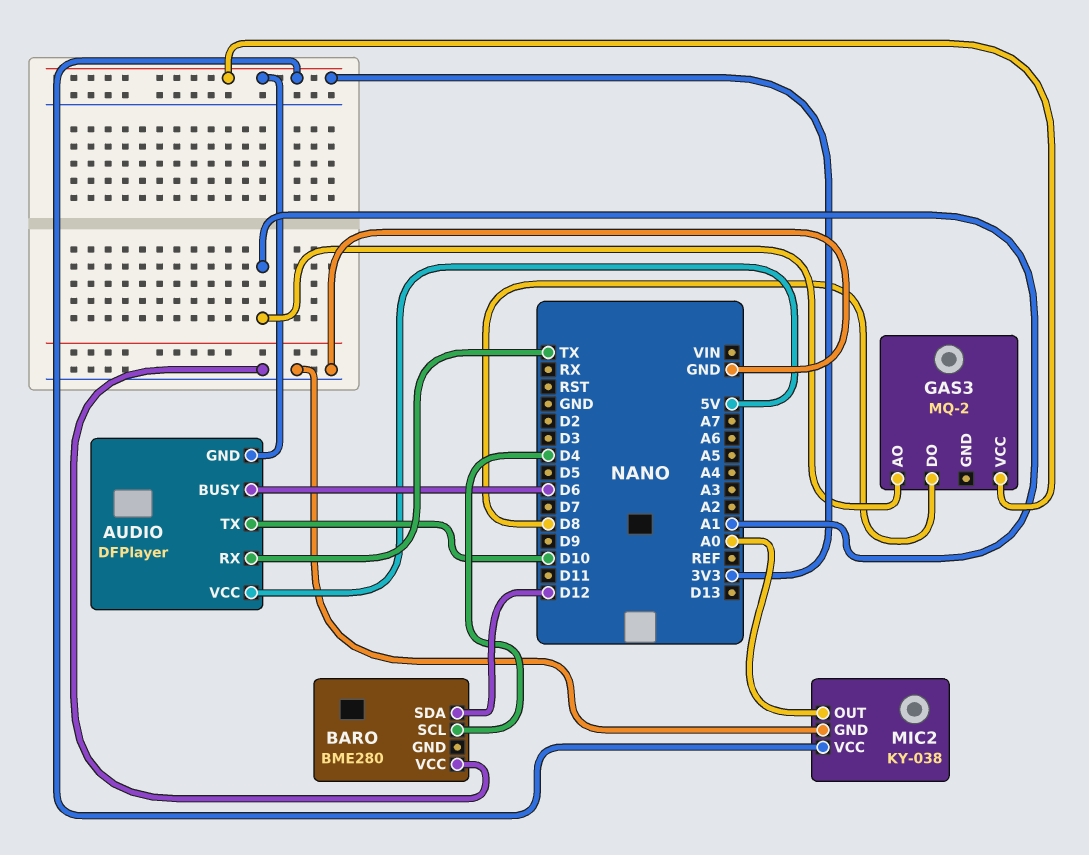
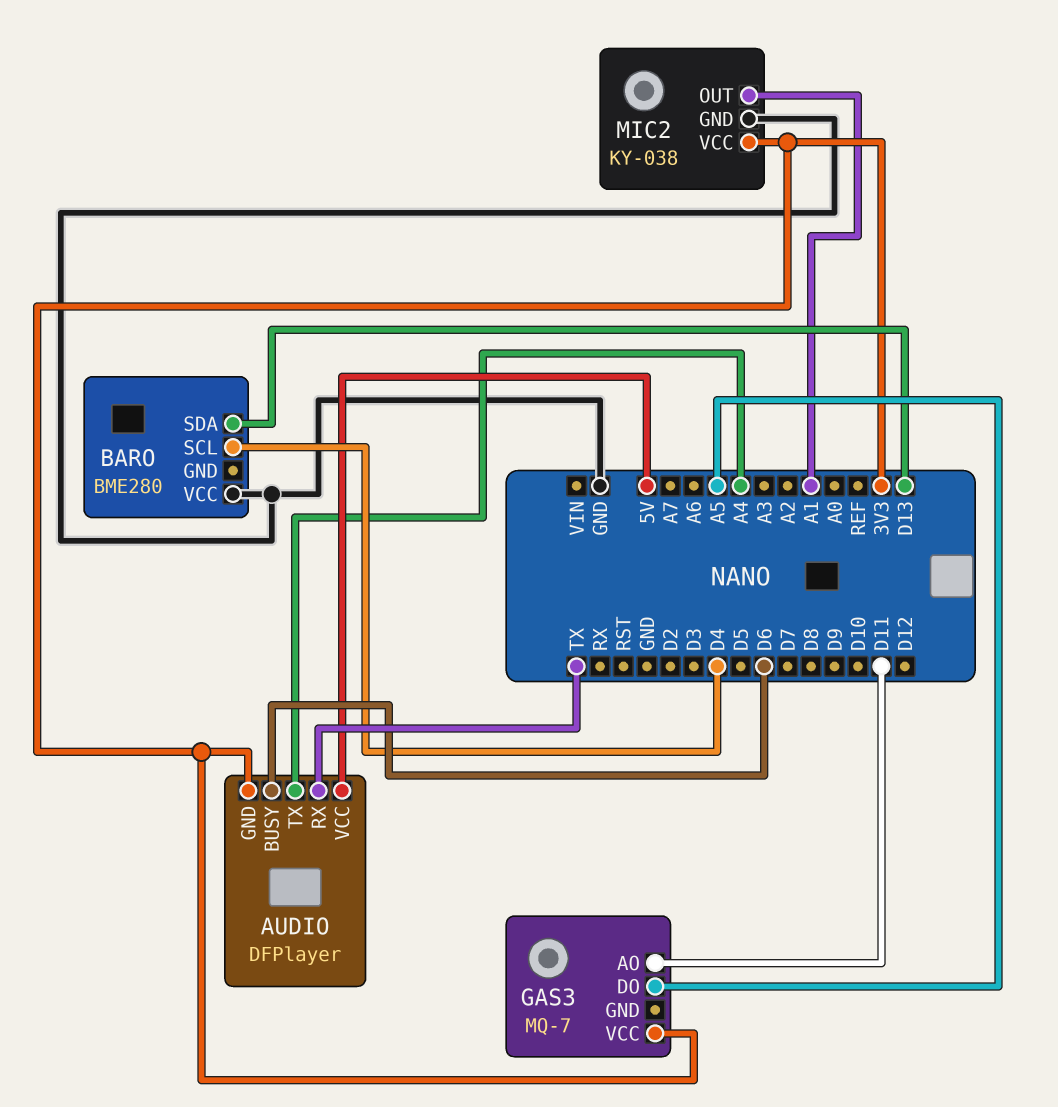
AUDIO pin TX: D10 -> A4
BARO pin SDA: D12 -> D13
GAS3: MQ-2 -> MQ-7
GAS3 pin AO: A1 -> D11
GAS3 pin DO: D8 -> A5
MIC2 pin OUT: A0 -> A1

